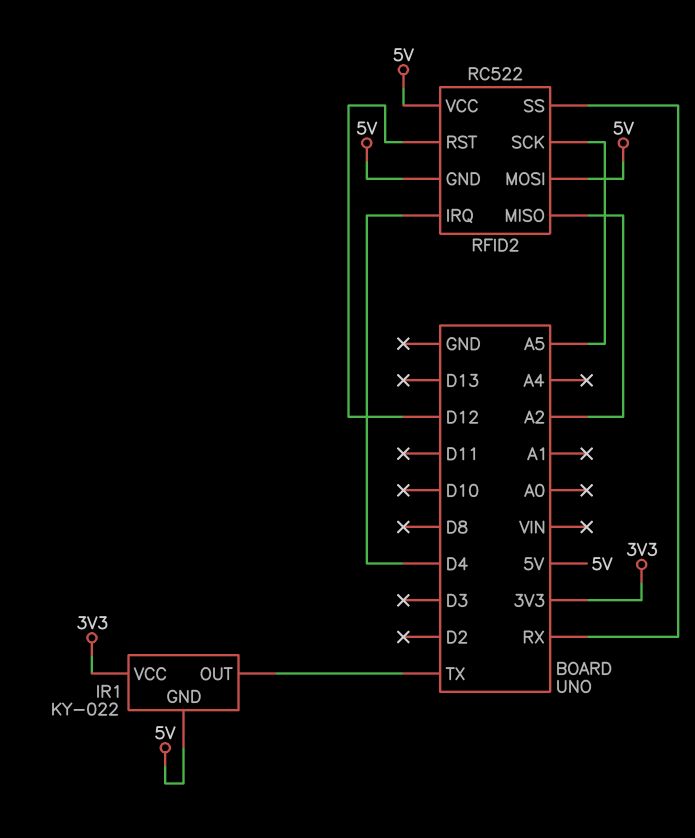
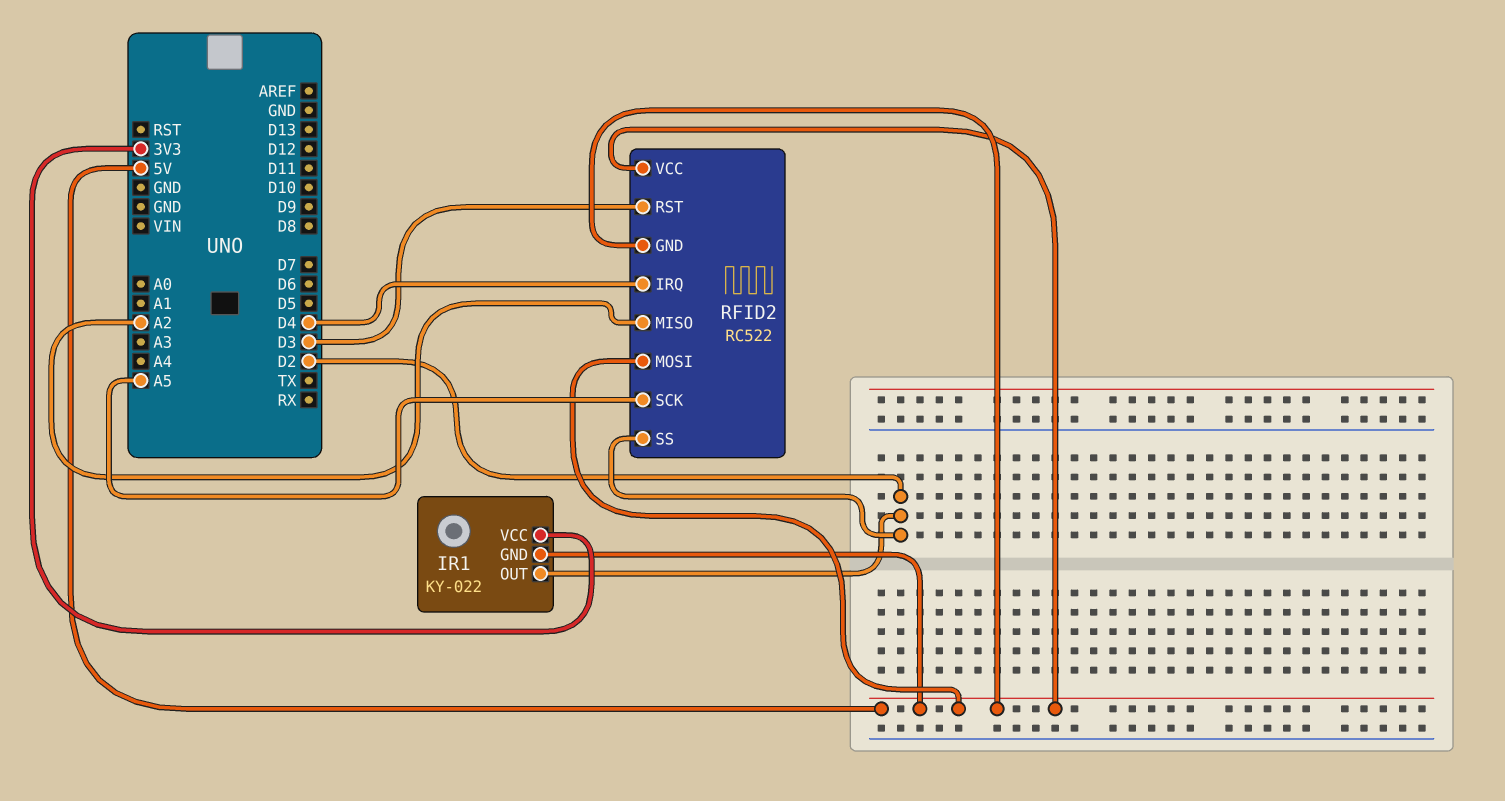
IR1 pin OUT: TX -> D2
RFID2 pin RST: D12 -> D3
RFID2 pin SS: RX -> D2

